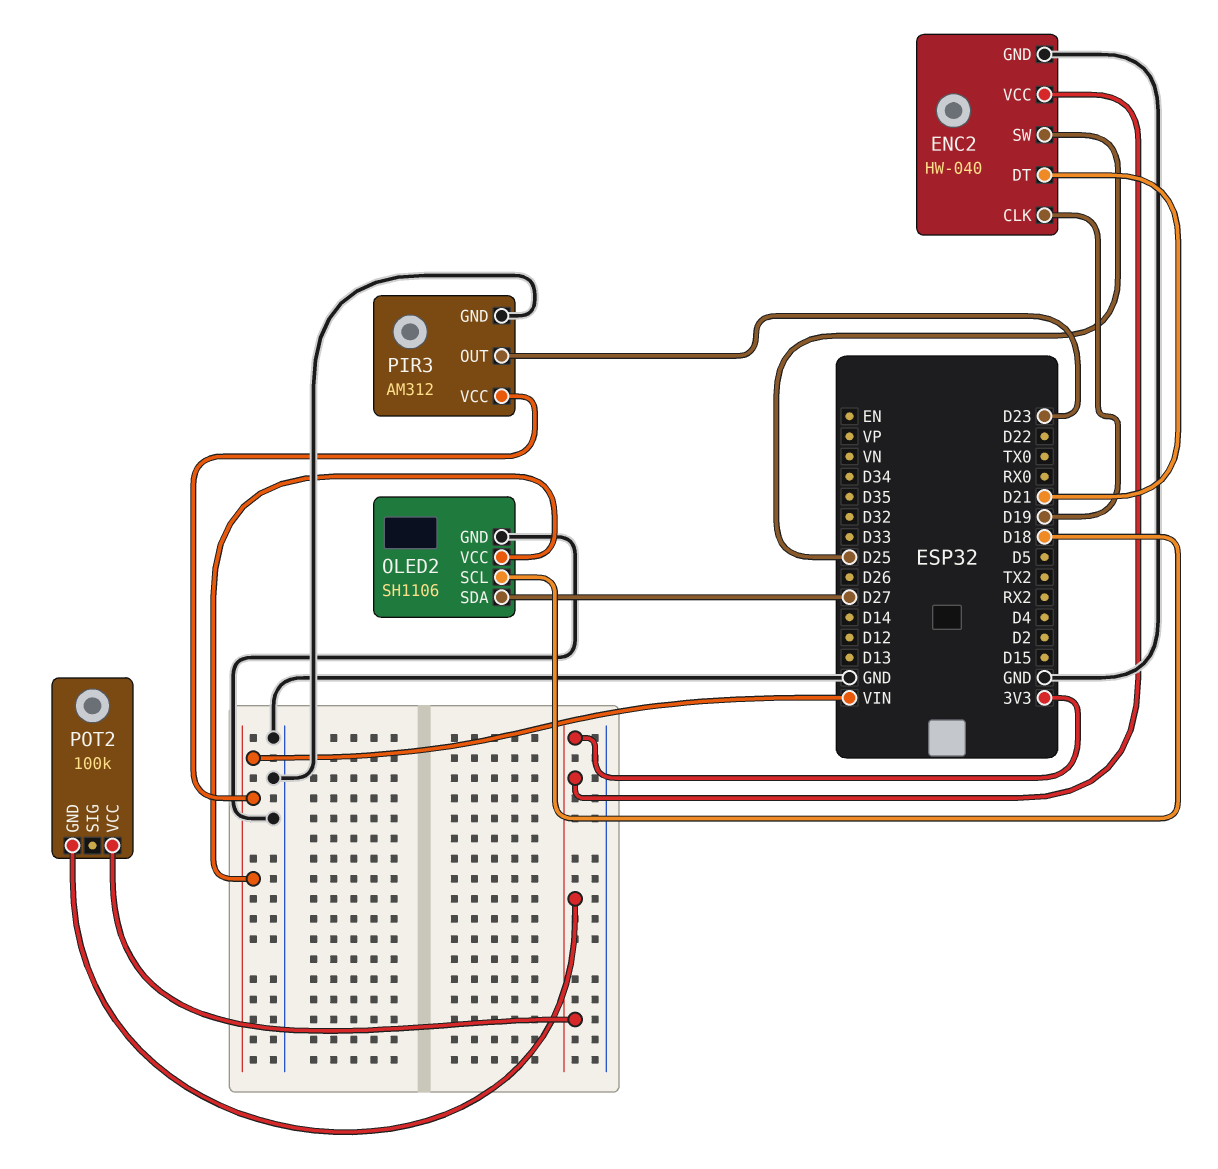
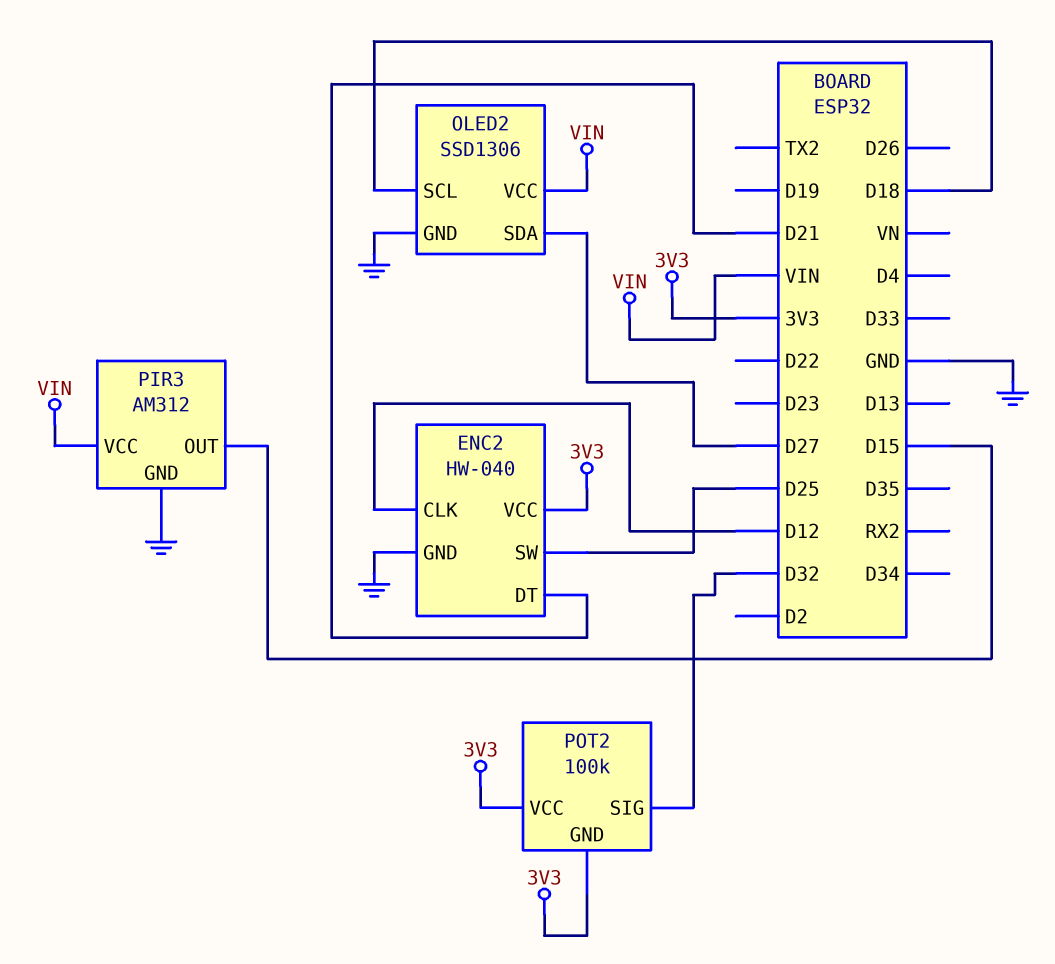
ENC2 pin CLK: D19 -> D12
OLED2: SH1106 -> SSD1306
PIR3 pin OUT: D23 -> D15
POT2 pin SIG: none -> D32

